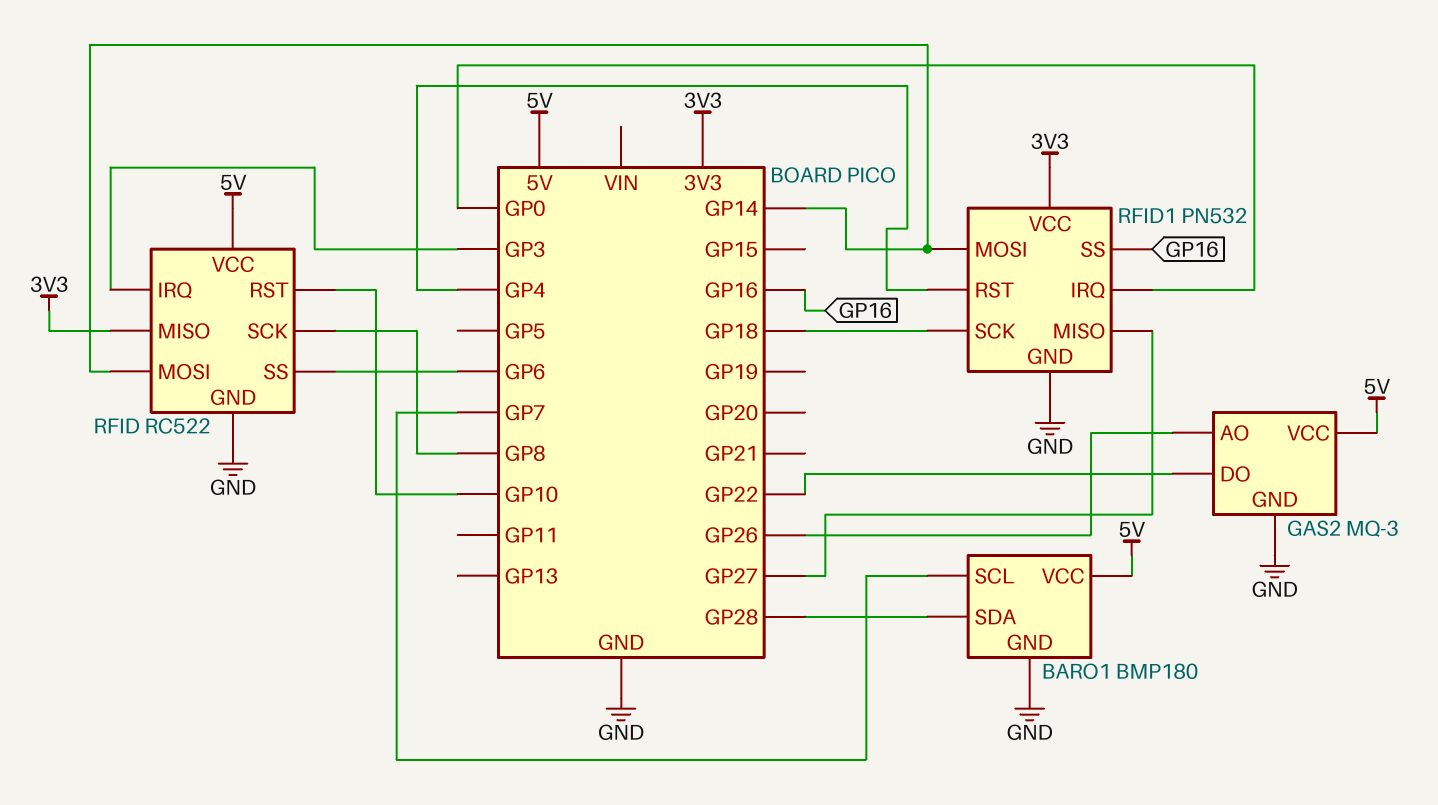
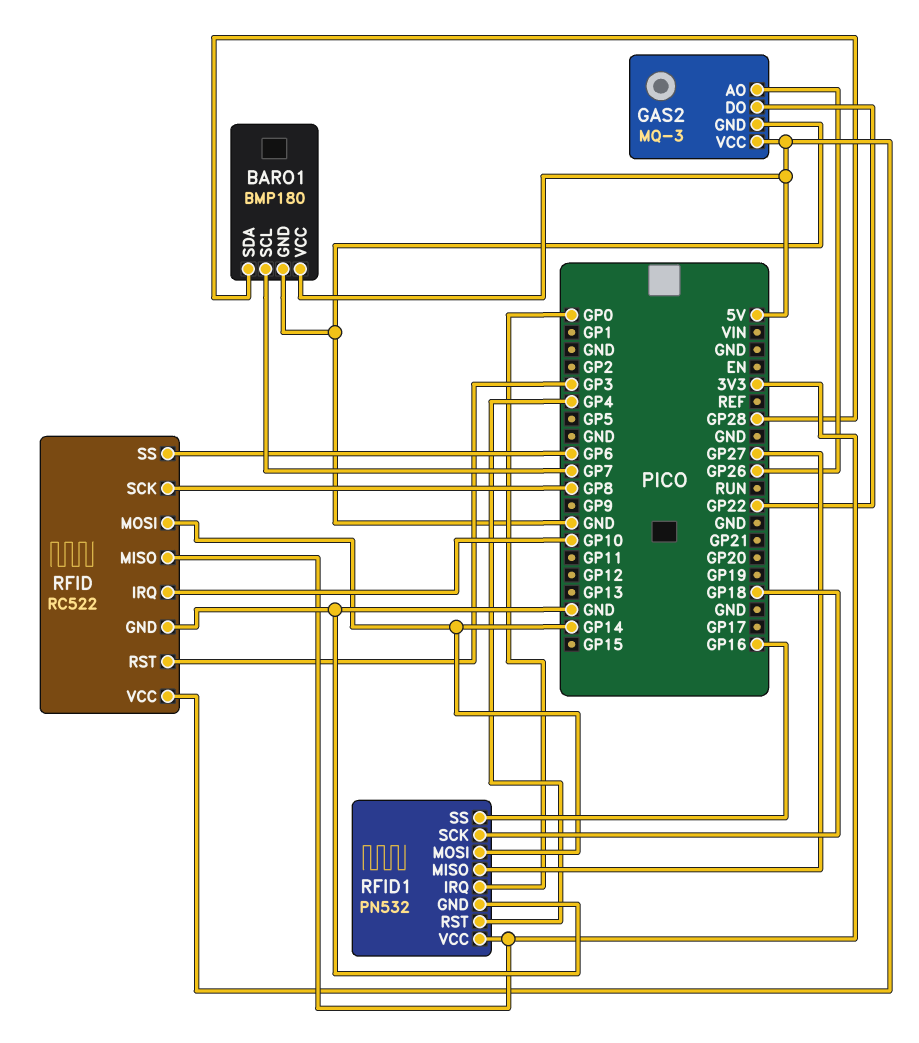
RFID pin IRQ: GP3 -> GP10
RFID pin RST: GP10 -> GP3

